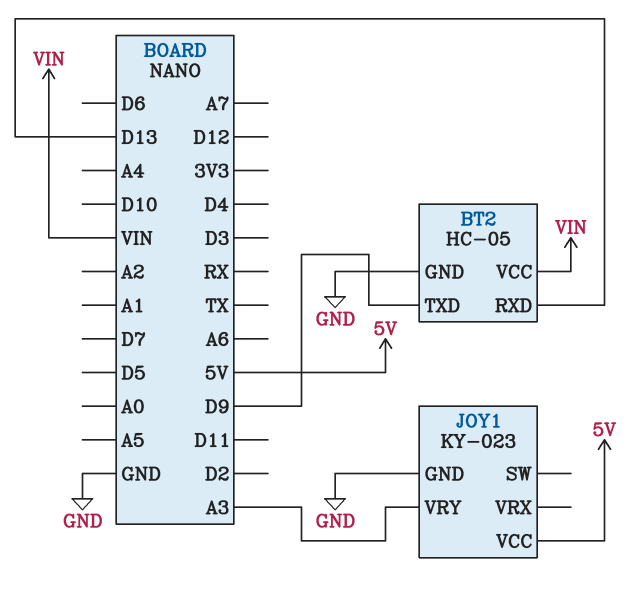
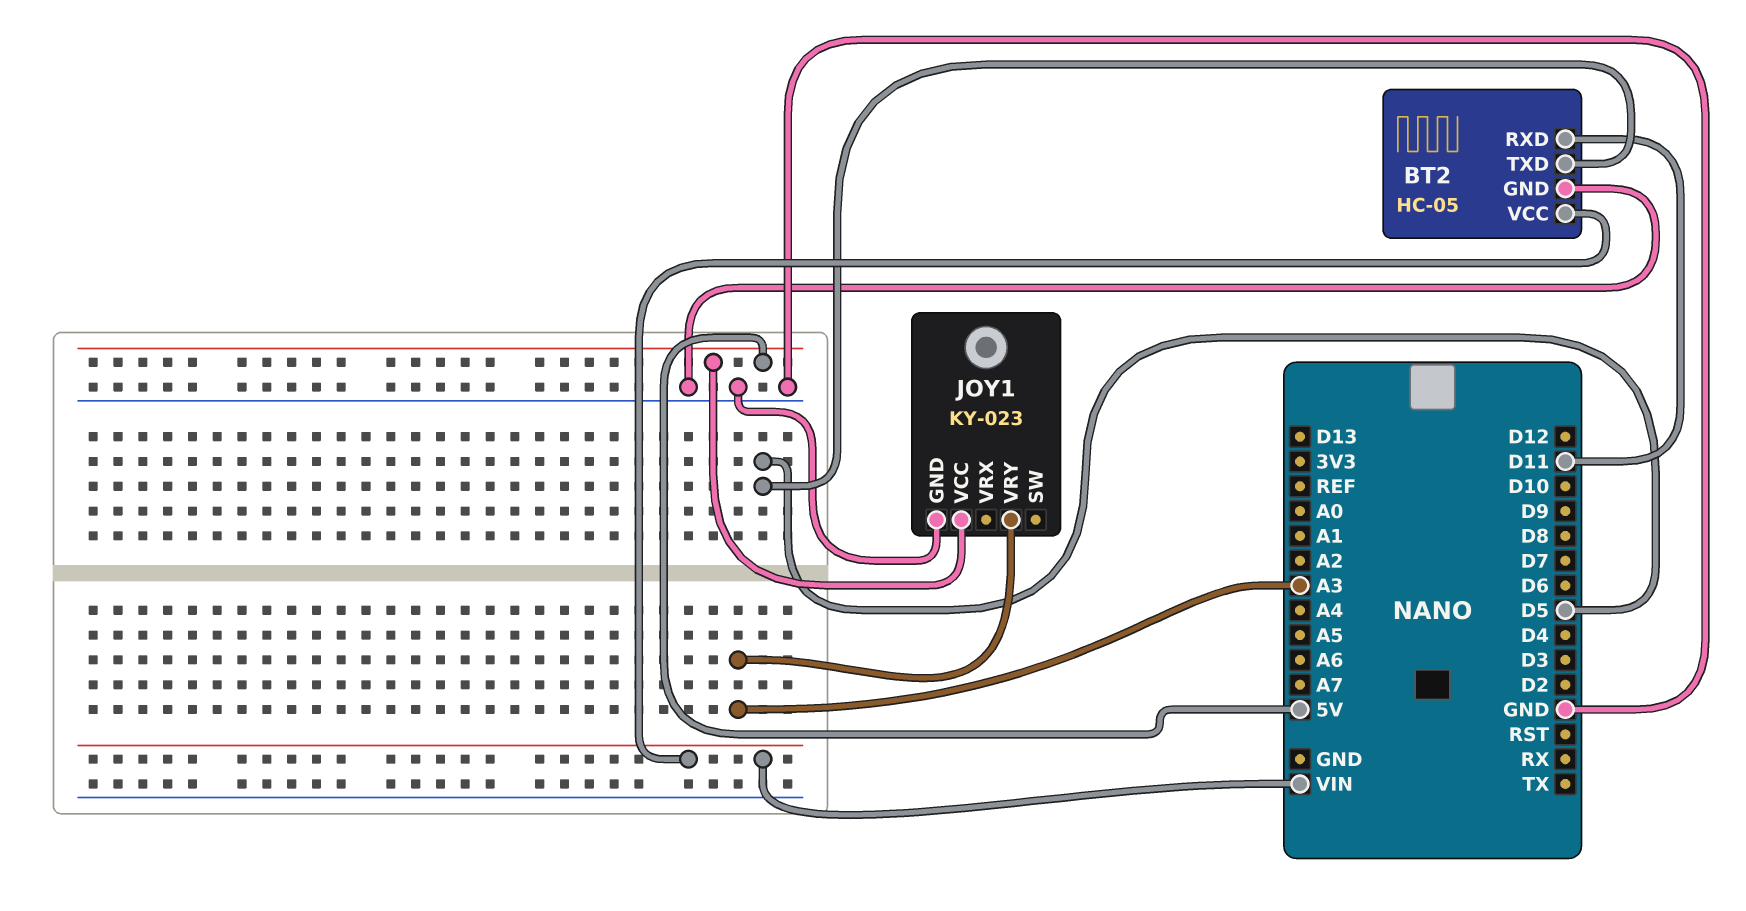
BT2 pin RXD: D13 -> D11
BT2 pin TXD: D9 -> D5

